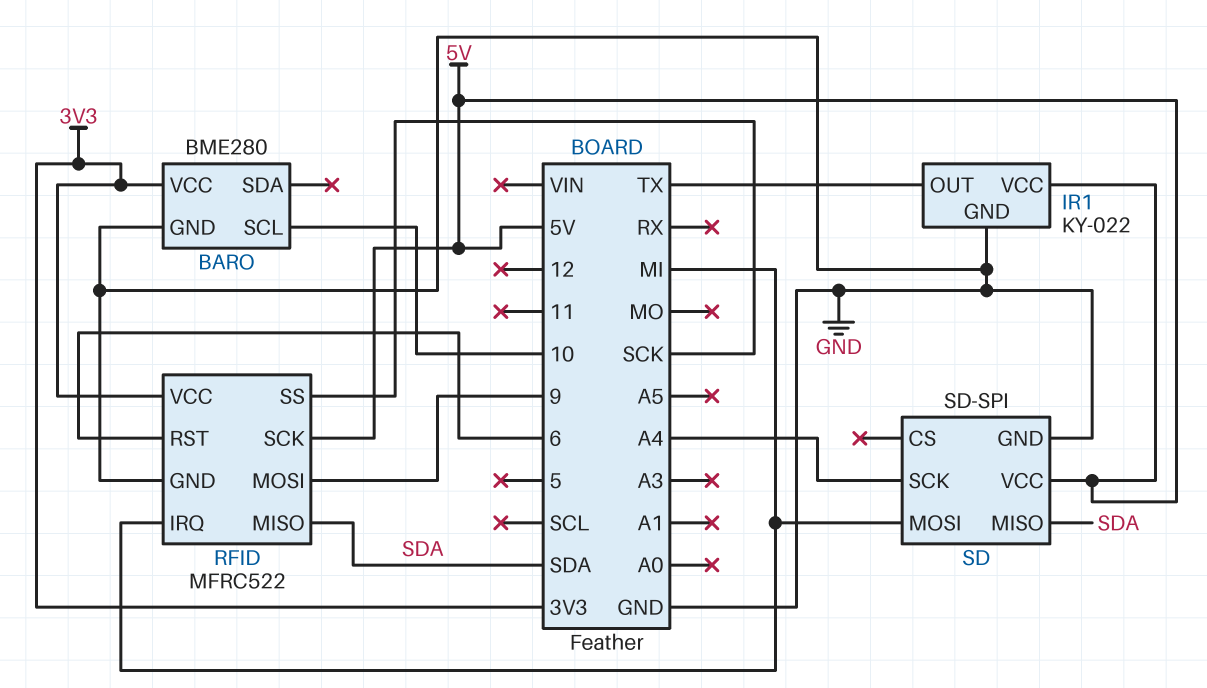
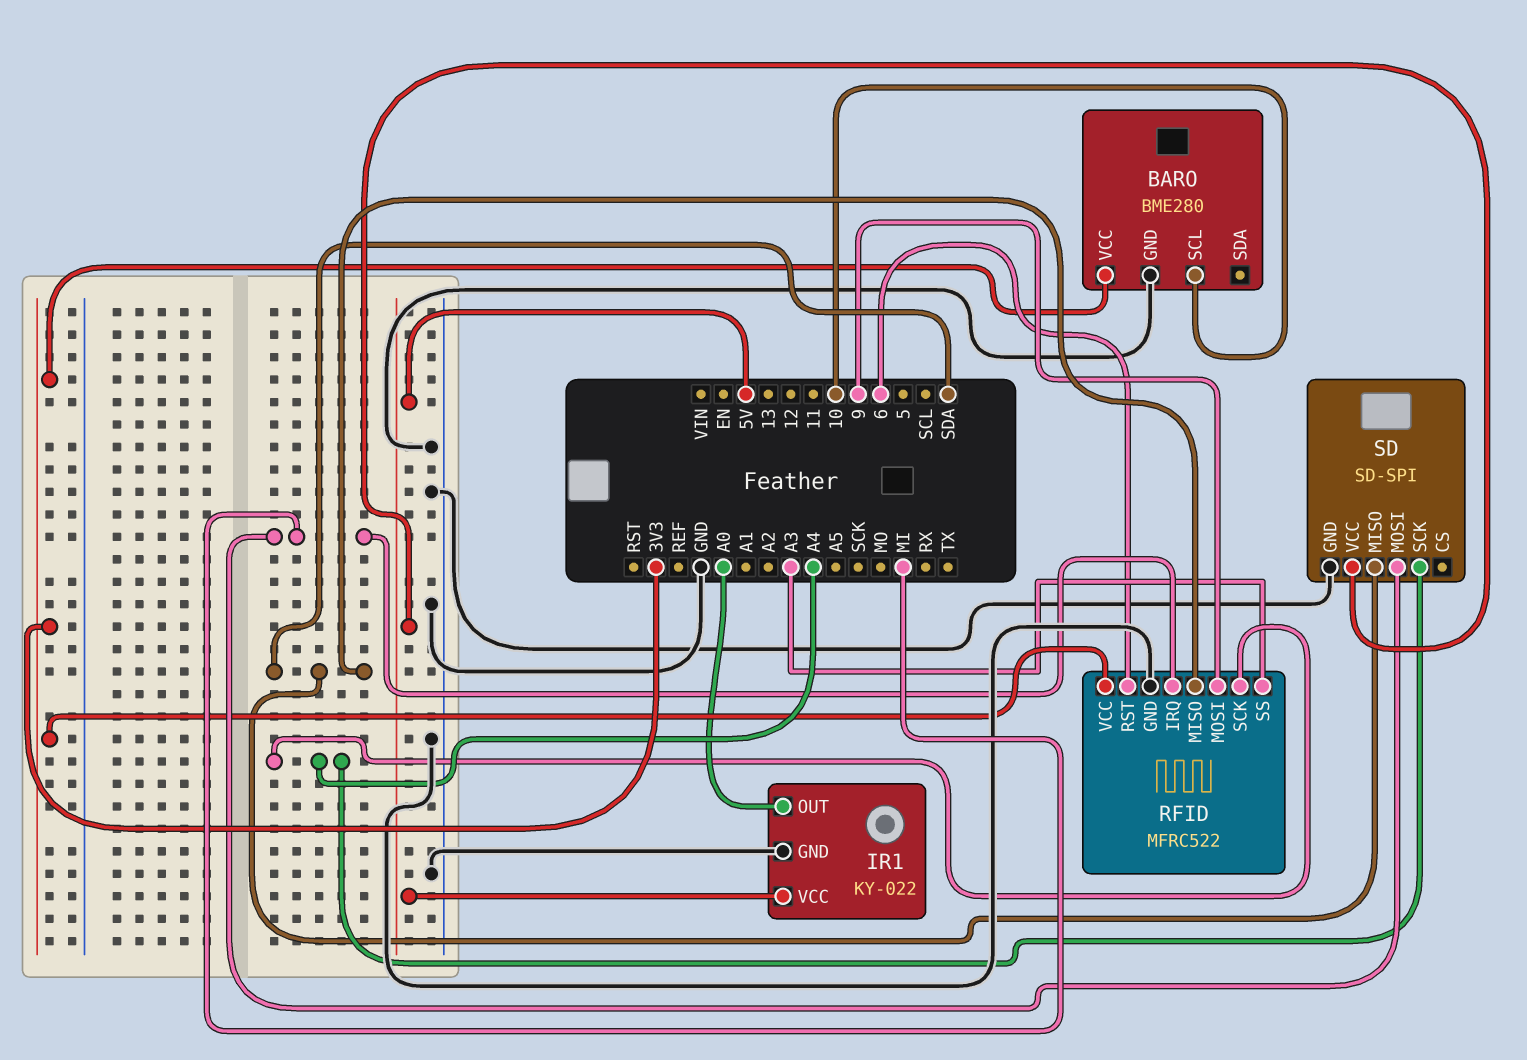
IR1 pin OUT: TX -> A0
RFID pin SCK: 5V -> A4
RFID pin SS: SCK -> A3

